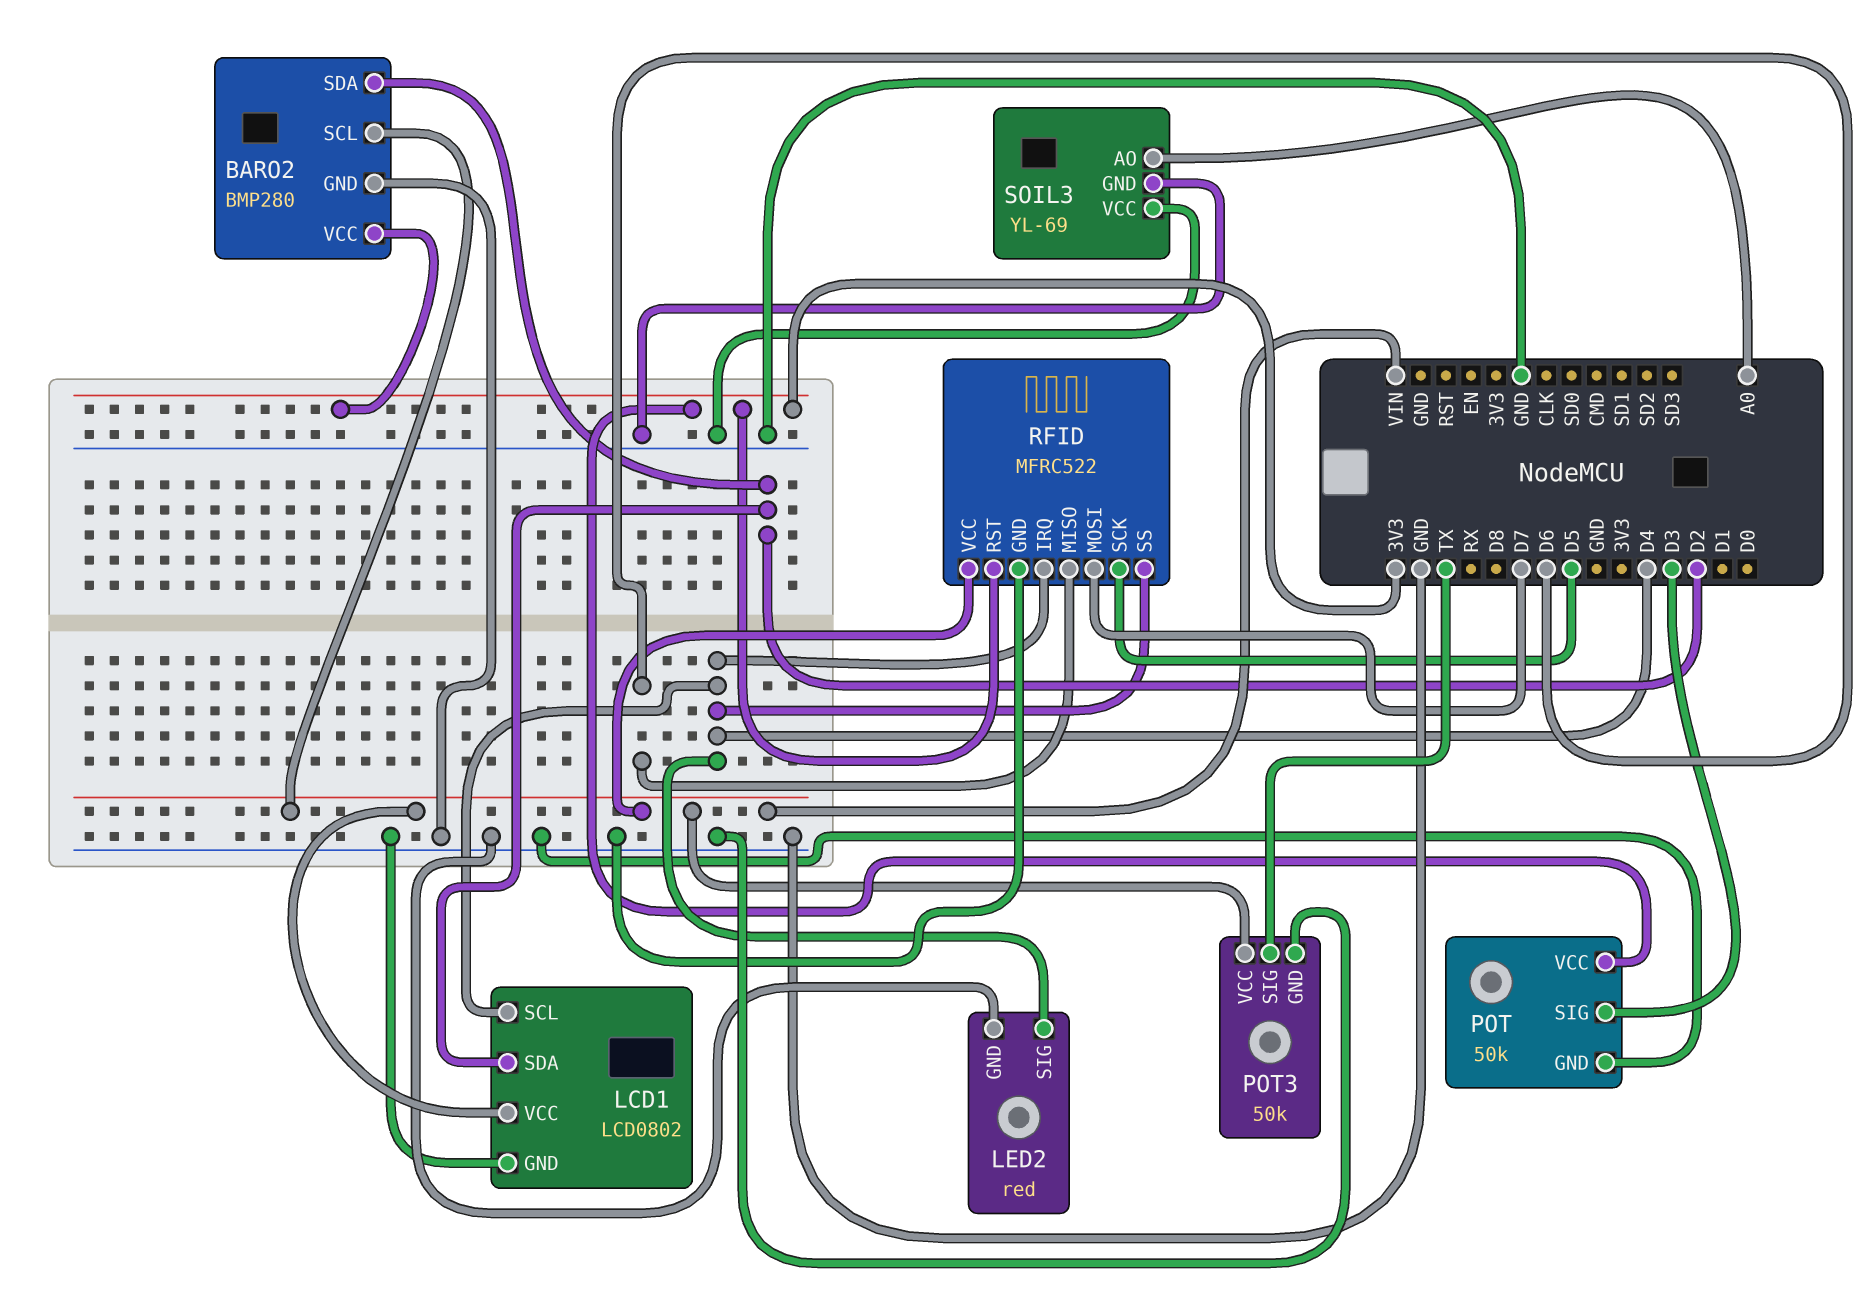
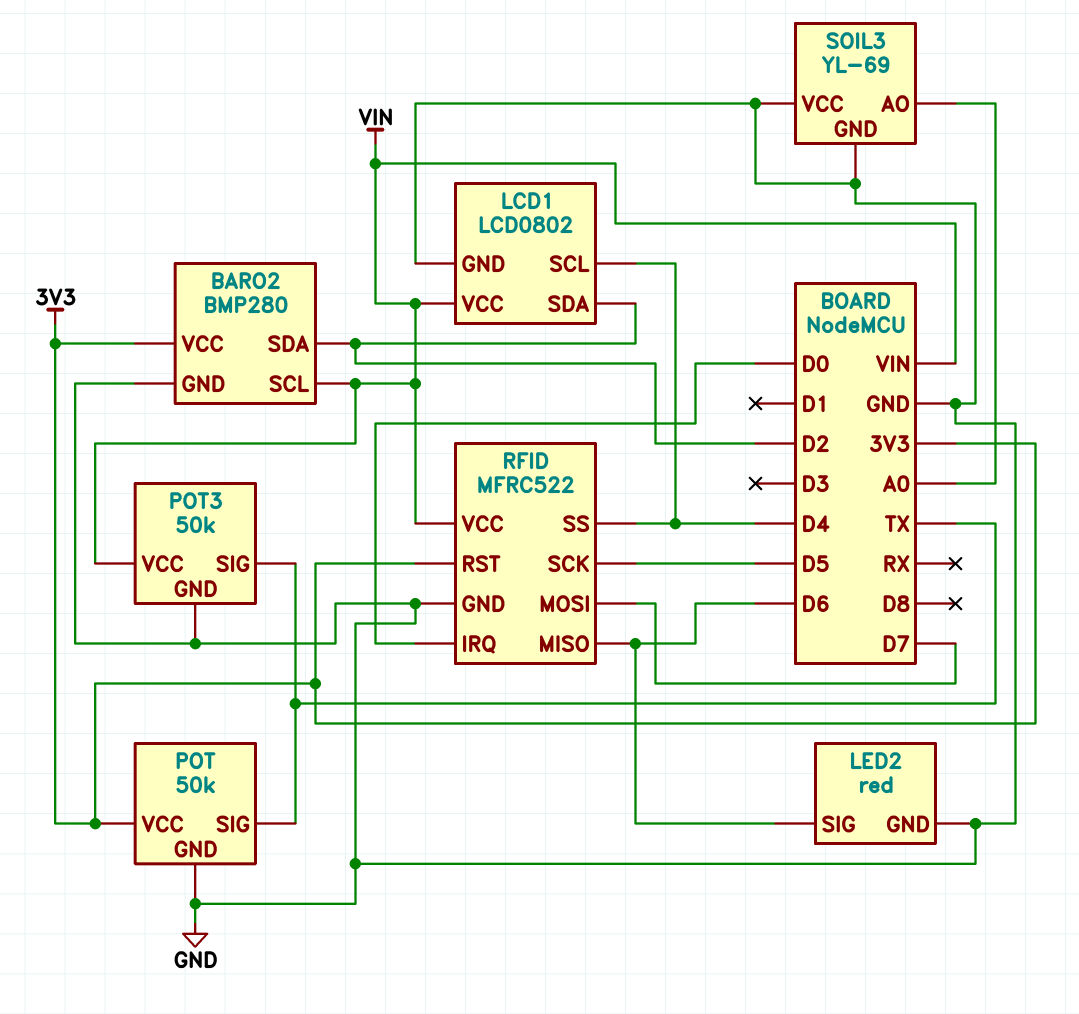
LED2 pin SIG: D4 -> D6
POT pin SIG: D3 -> TX
RFID pin IRQ: D4 -> D0

